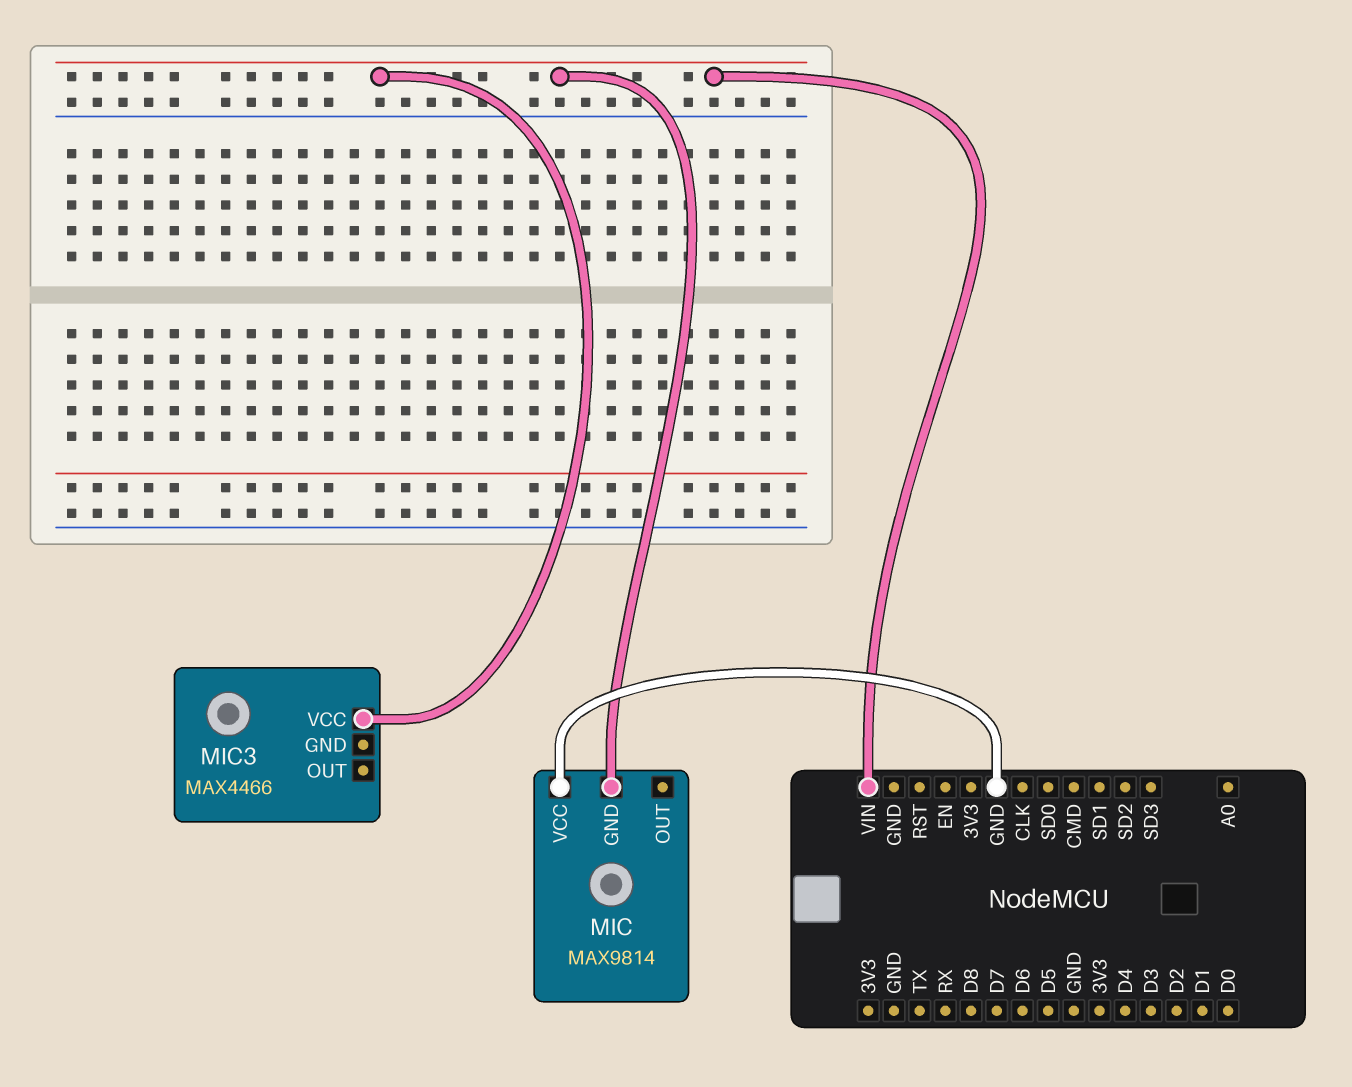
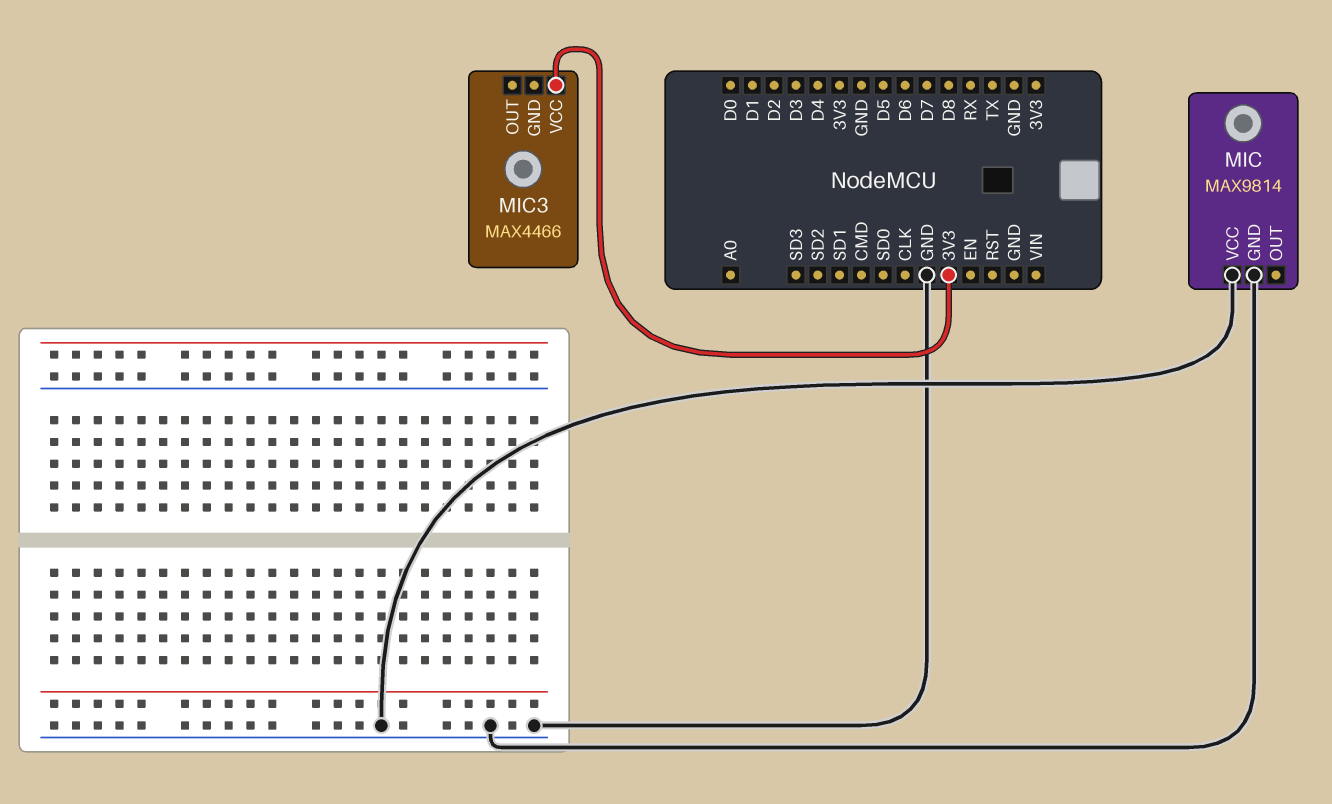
MIC pin GND: VIN -> GND
MIC3 pin VCC: VIN -> 3V3

